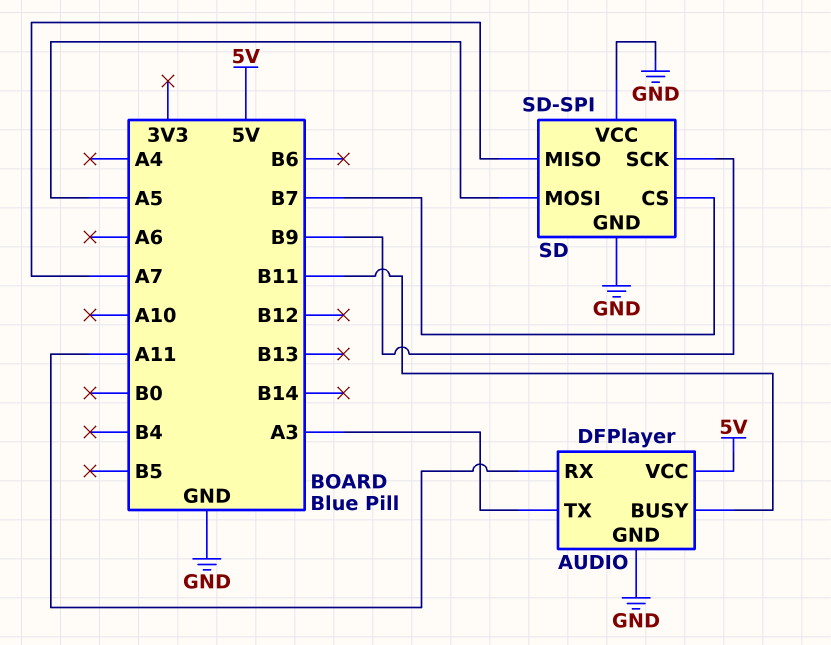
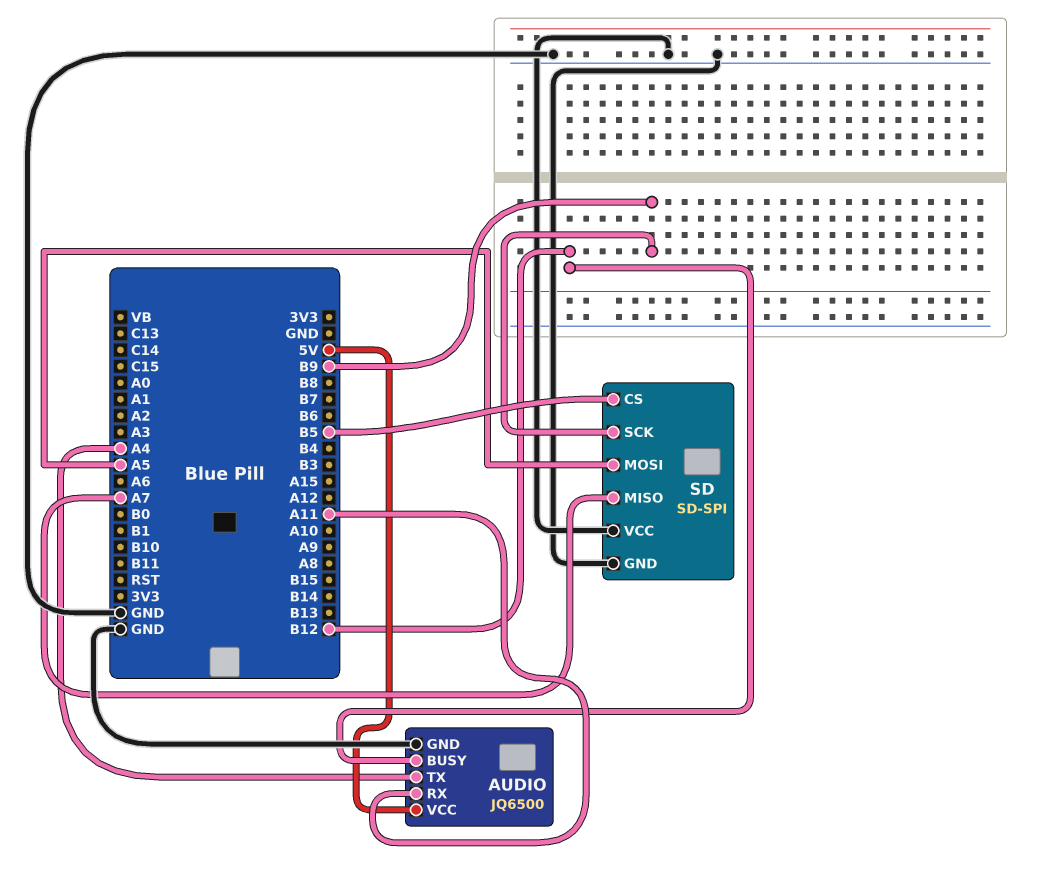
AUDIO: DFPlayer -> JQ6500
AUDIO pin BUSY: B11 -> B12
AUDIO pin TX: A3 -> A4
SD pin CS: B7 -> B5

